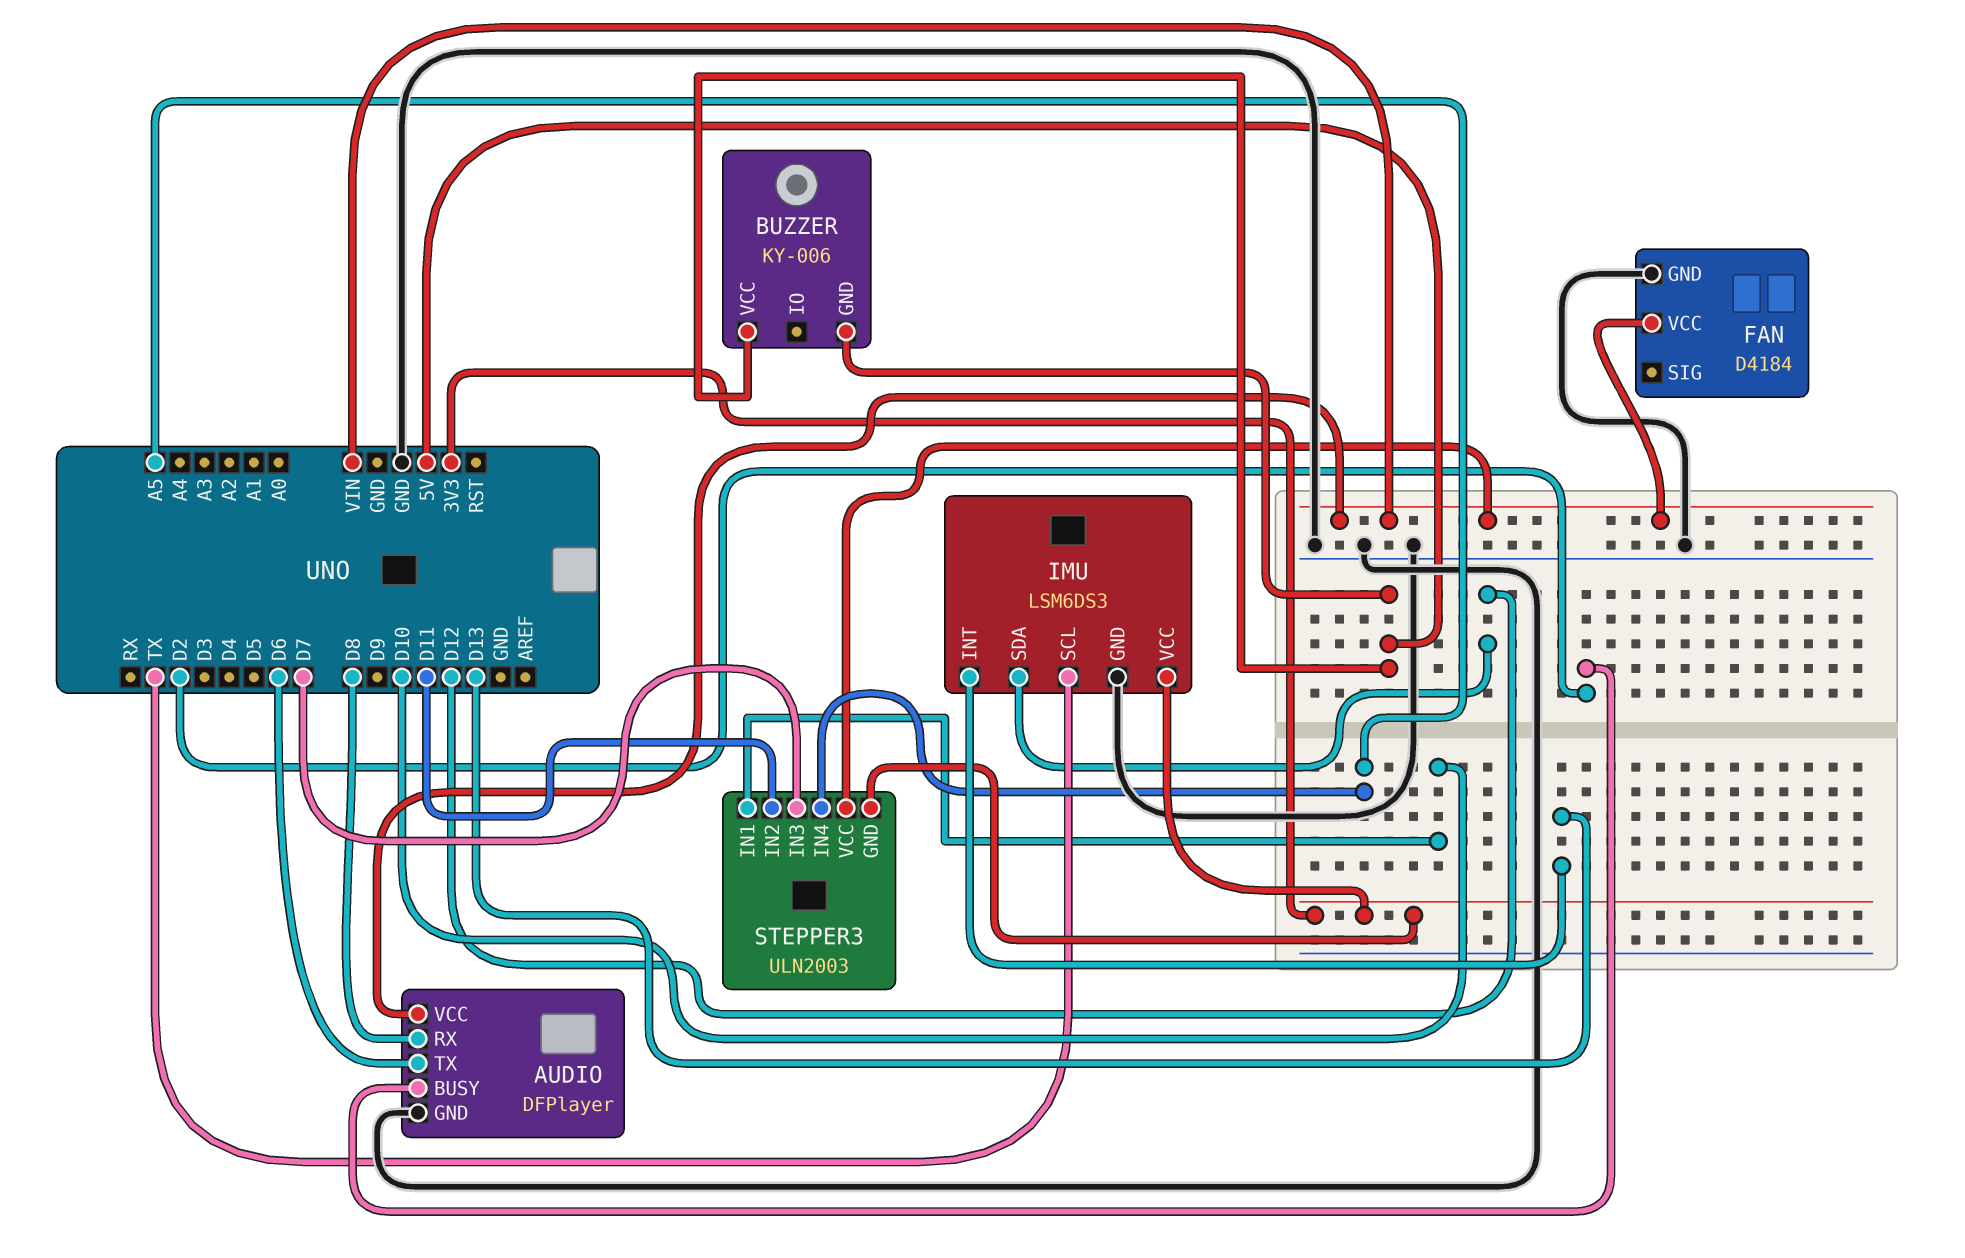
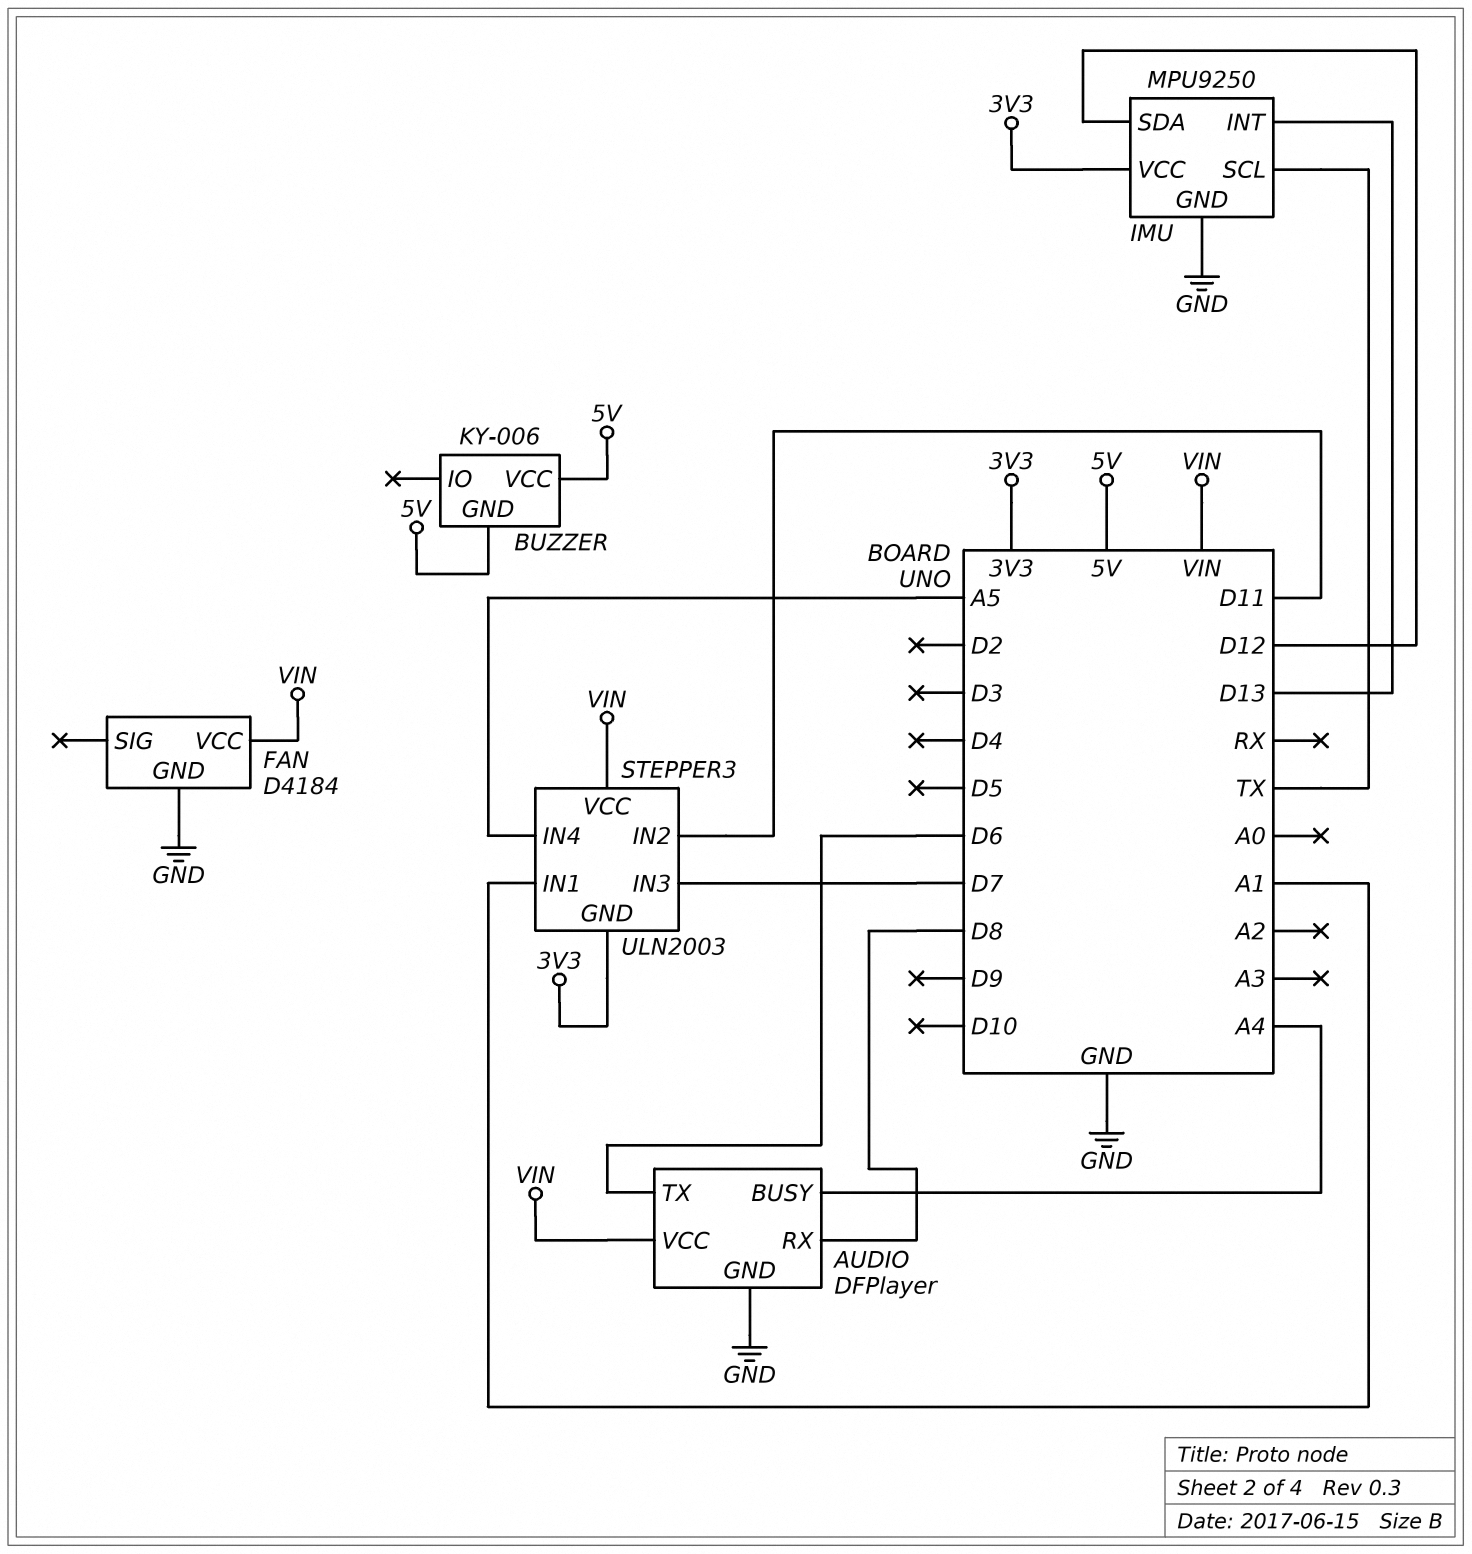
AUDIO pin BUSY: D2 -> A4
IMU: LSM6DS3 -> MPU9250
STEPPER3 pin IN1: D10 -> A1

